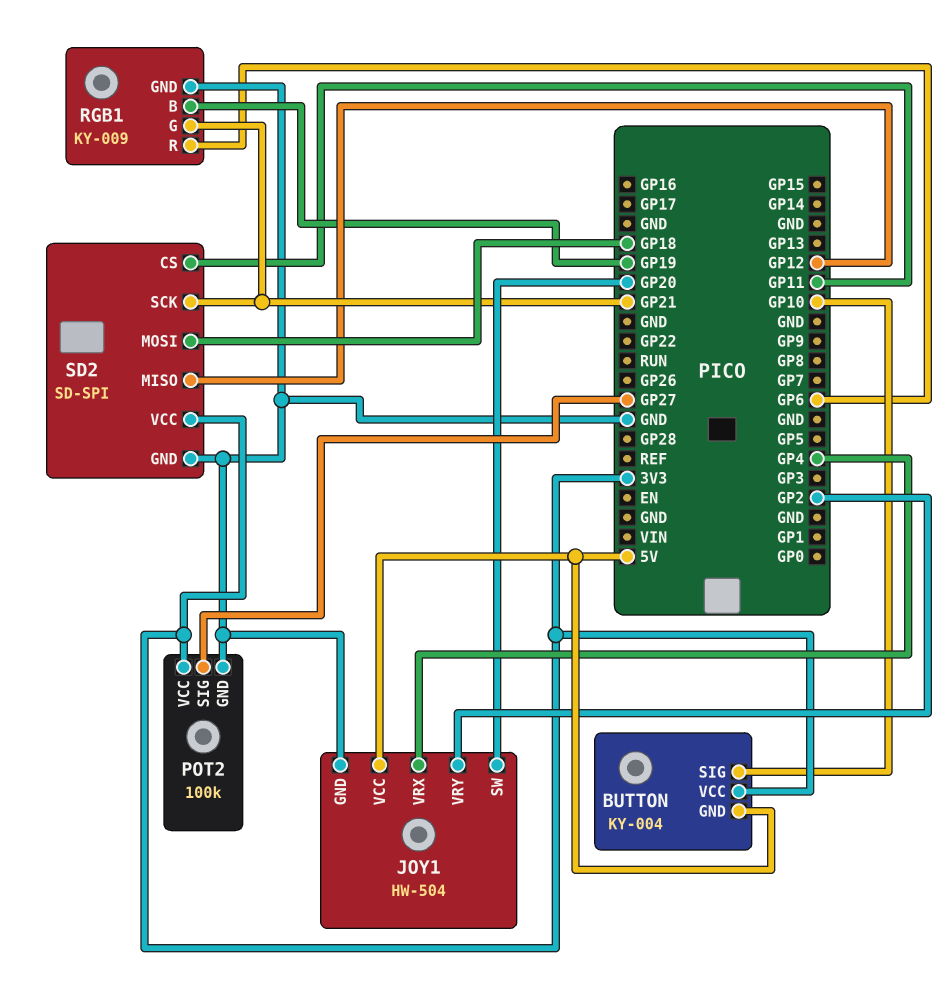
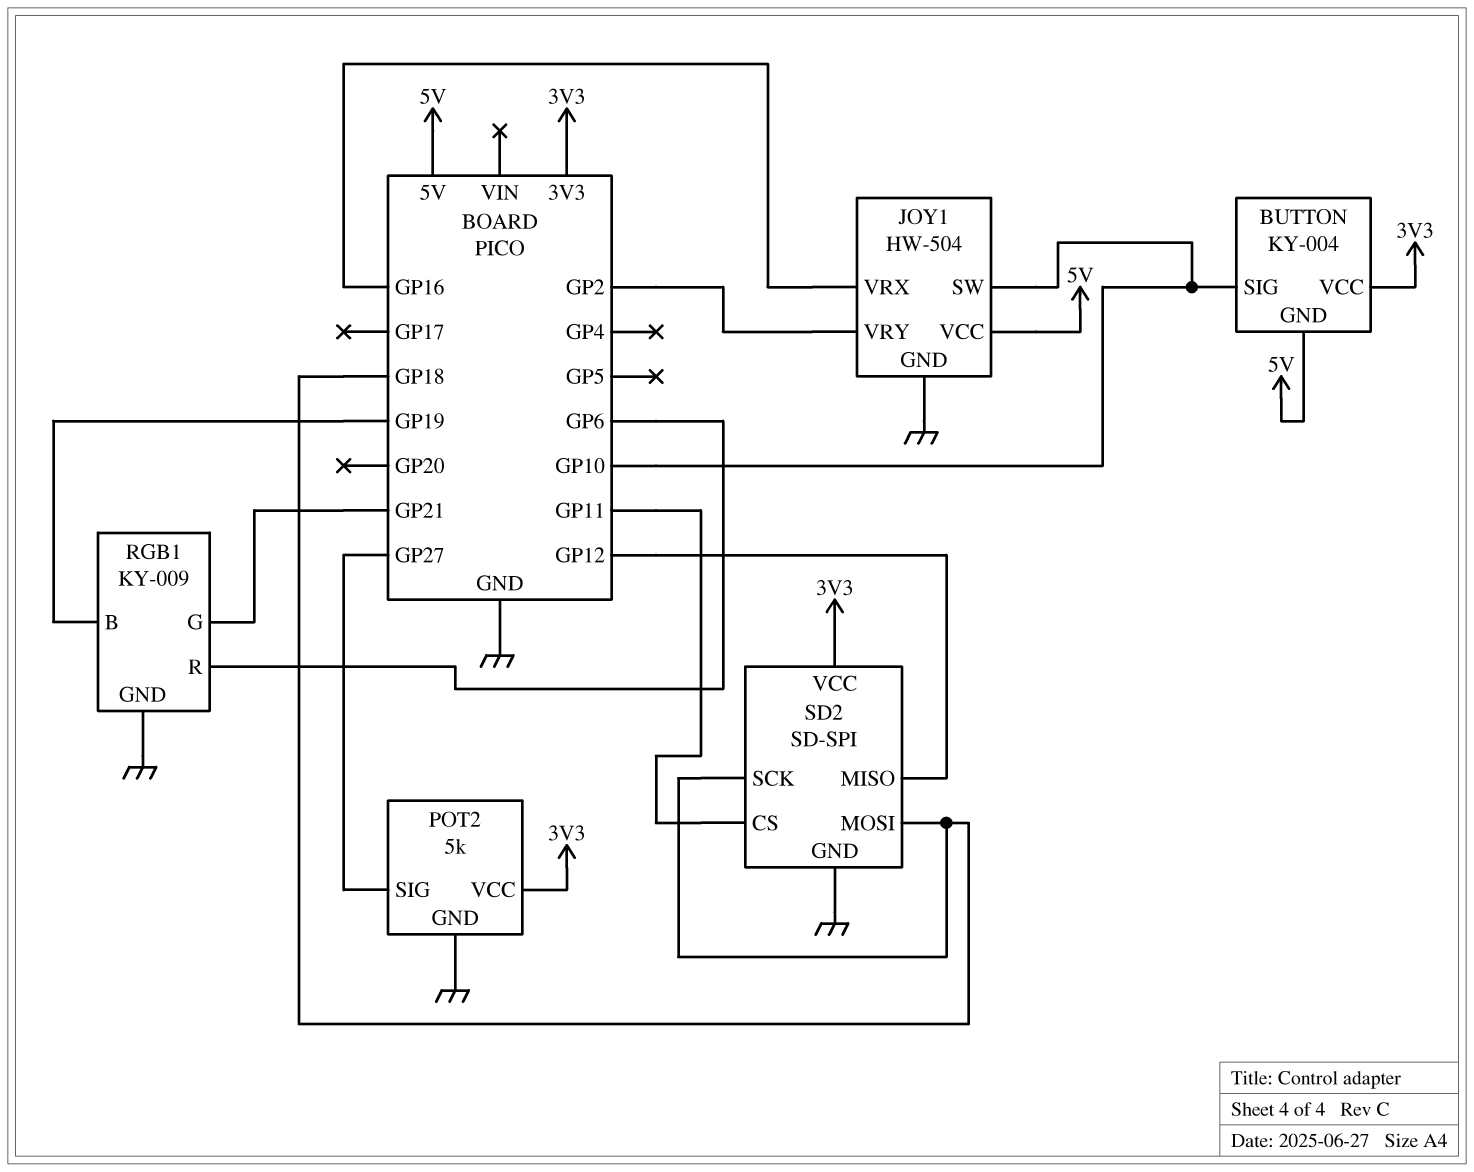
JOY1 pin SW: GP20 -> GP10
JOY1 pin VRX: GP4 -> GP16
POT2: 100k -> 5k
SD2 pin SCK: GP21 -> GP18

